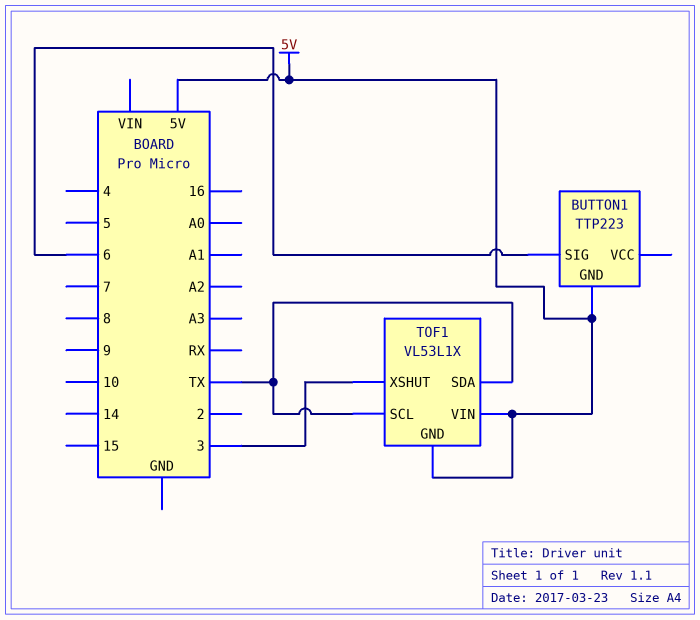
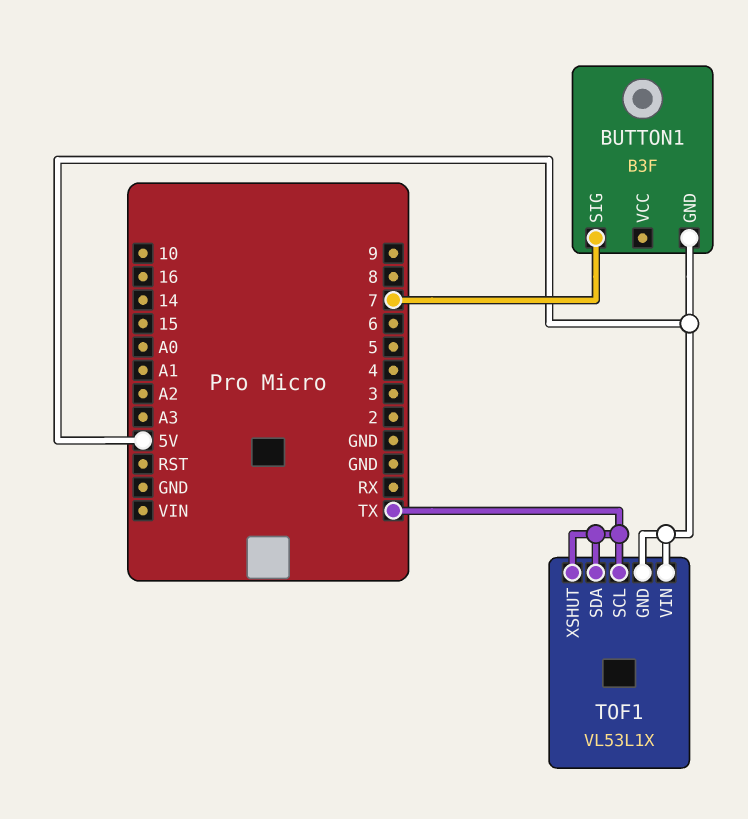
BUTTON1: TTP223 -> B3F
BUTTON1 pin SIG: 6 -> 7
TOF1 pin XSHUT: 3 -> TX

